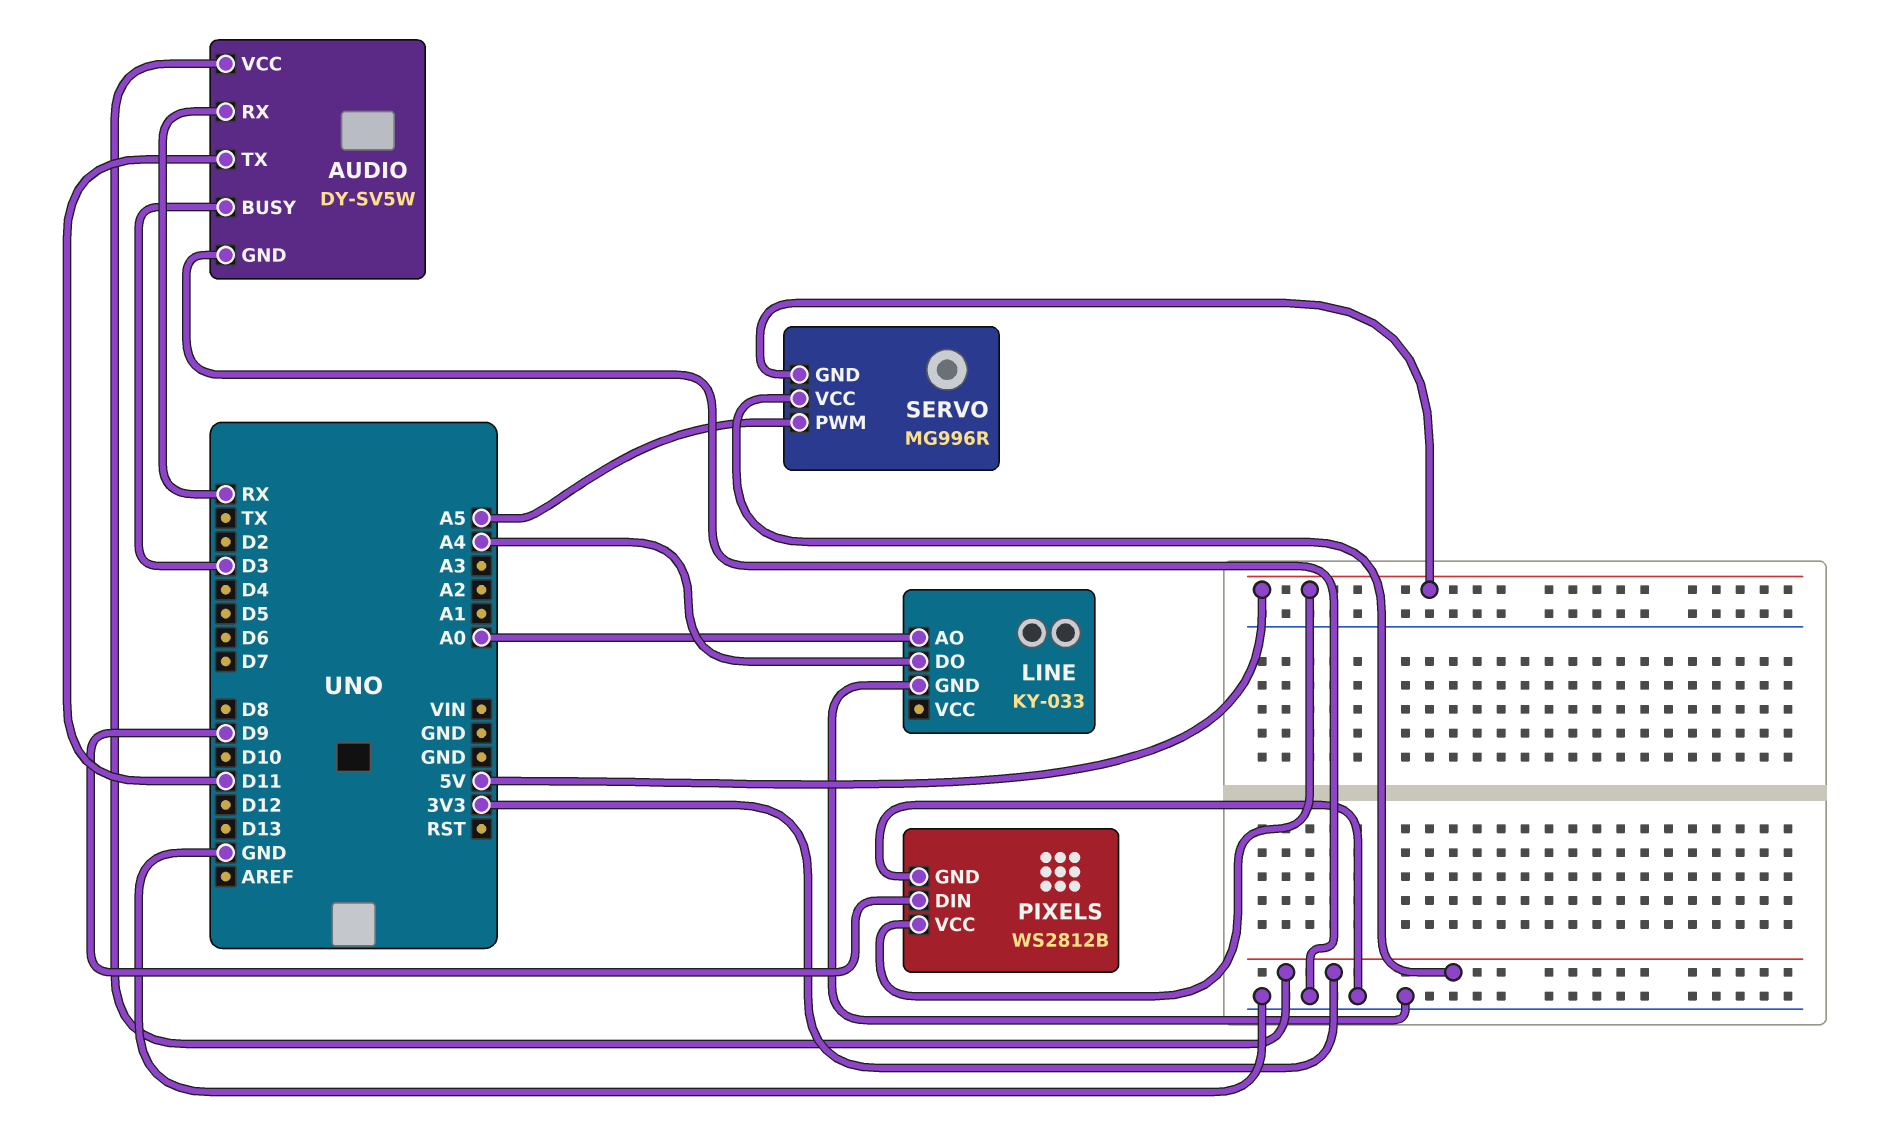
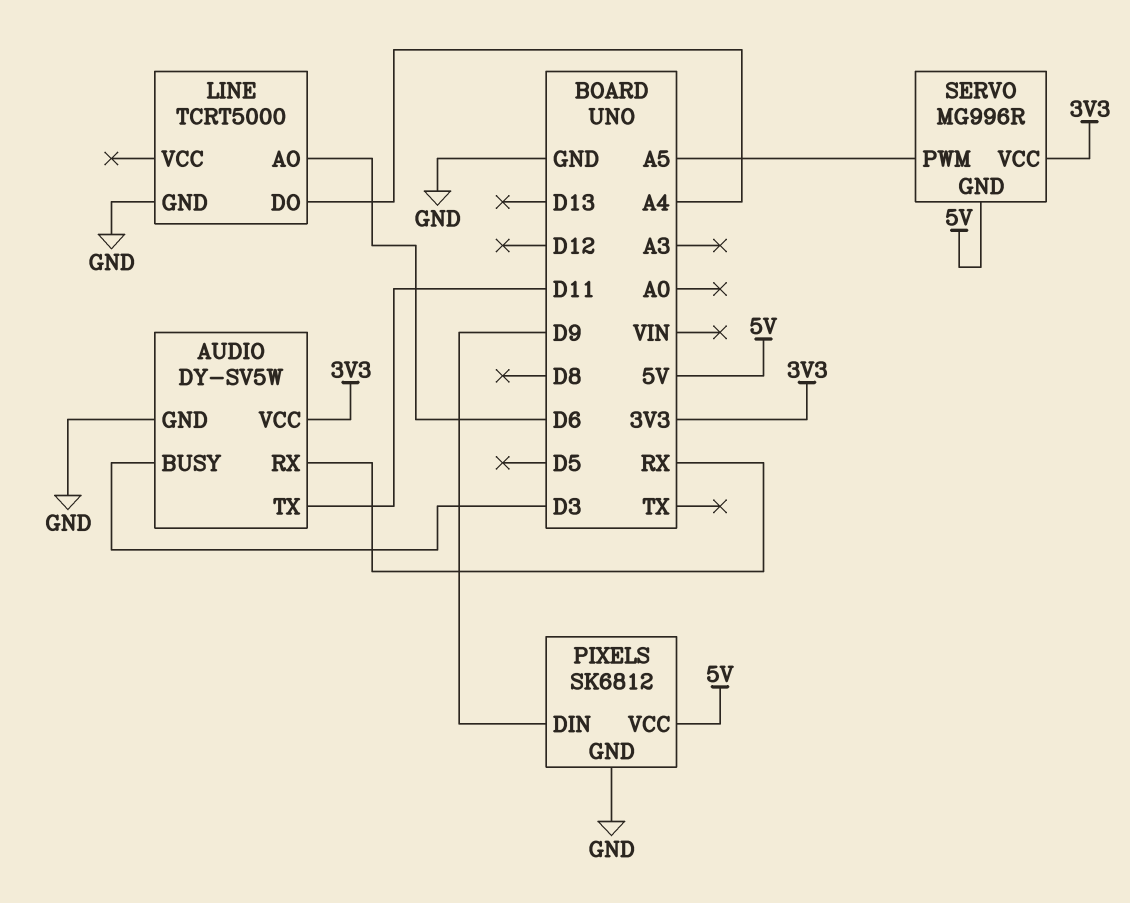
LINE: KY-033 -> TCRT5000
LINE pin AO: A0 -> D6
PIXELS: WS2812B -> SK6812

